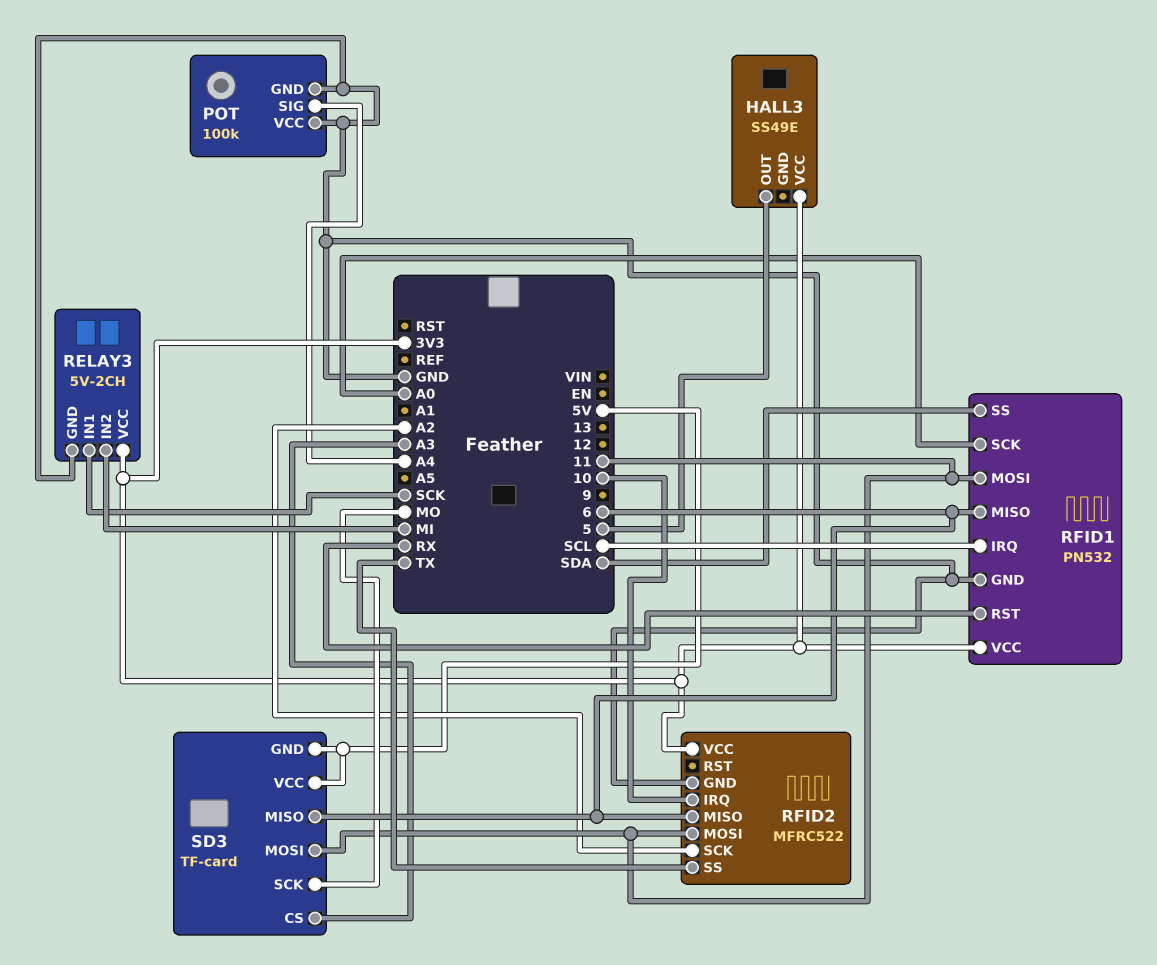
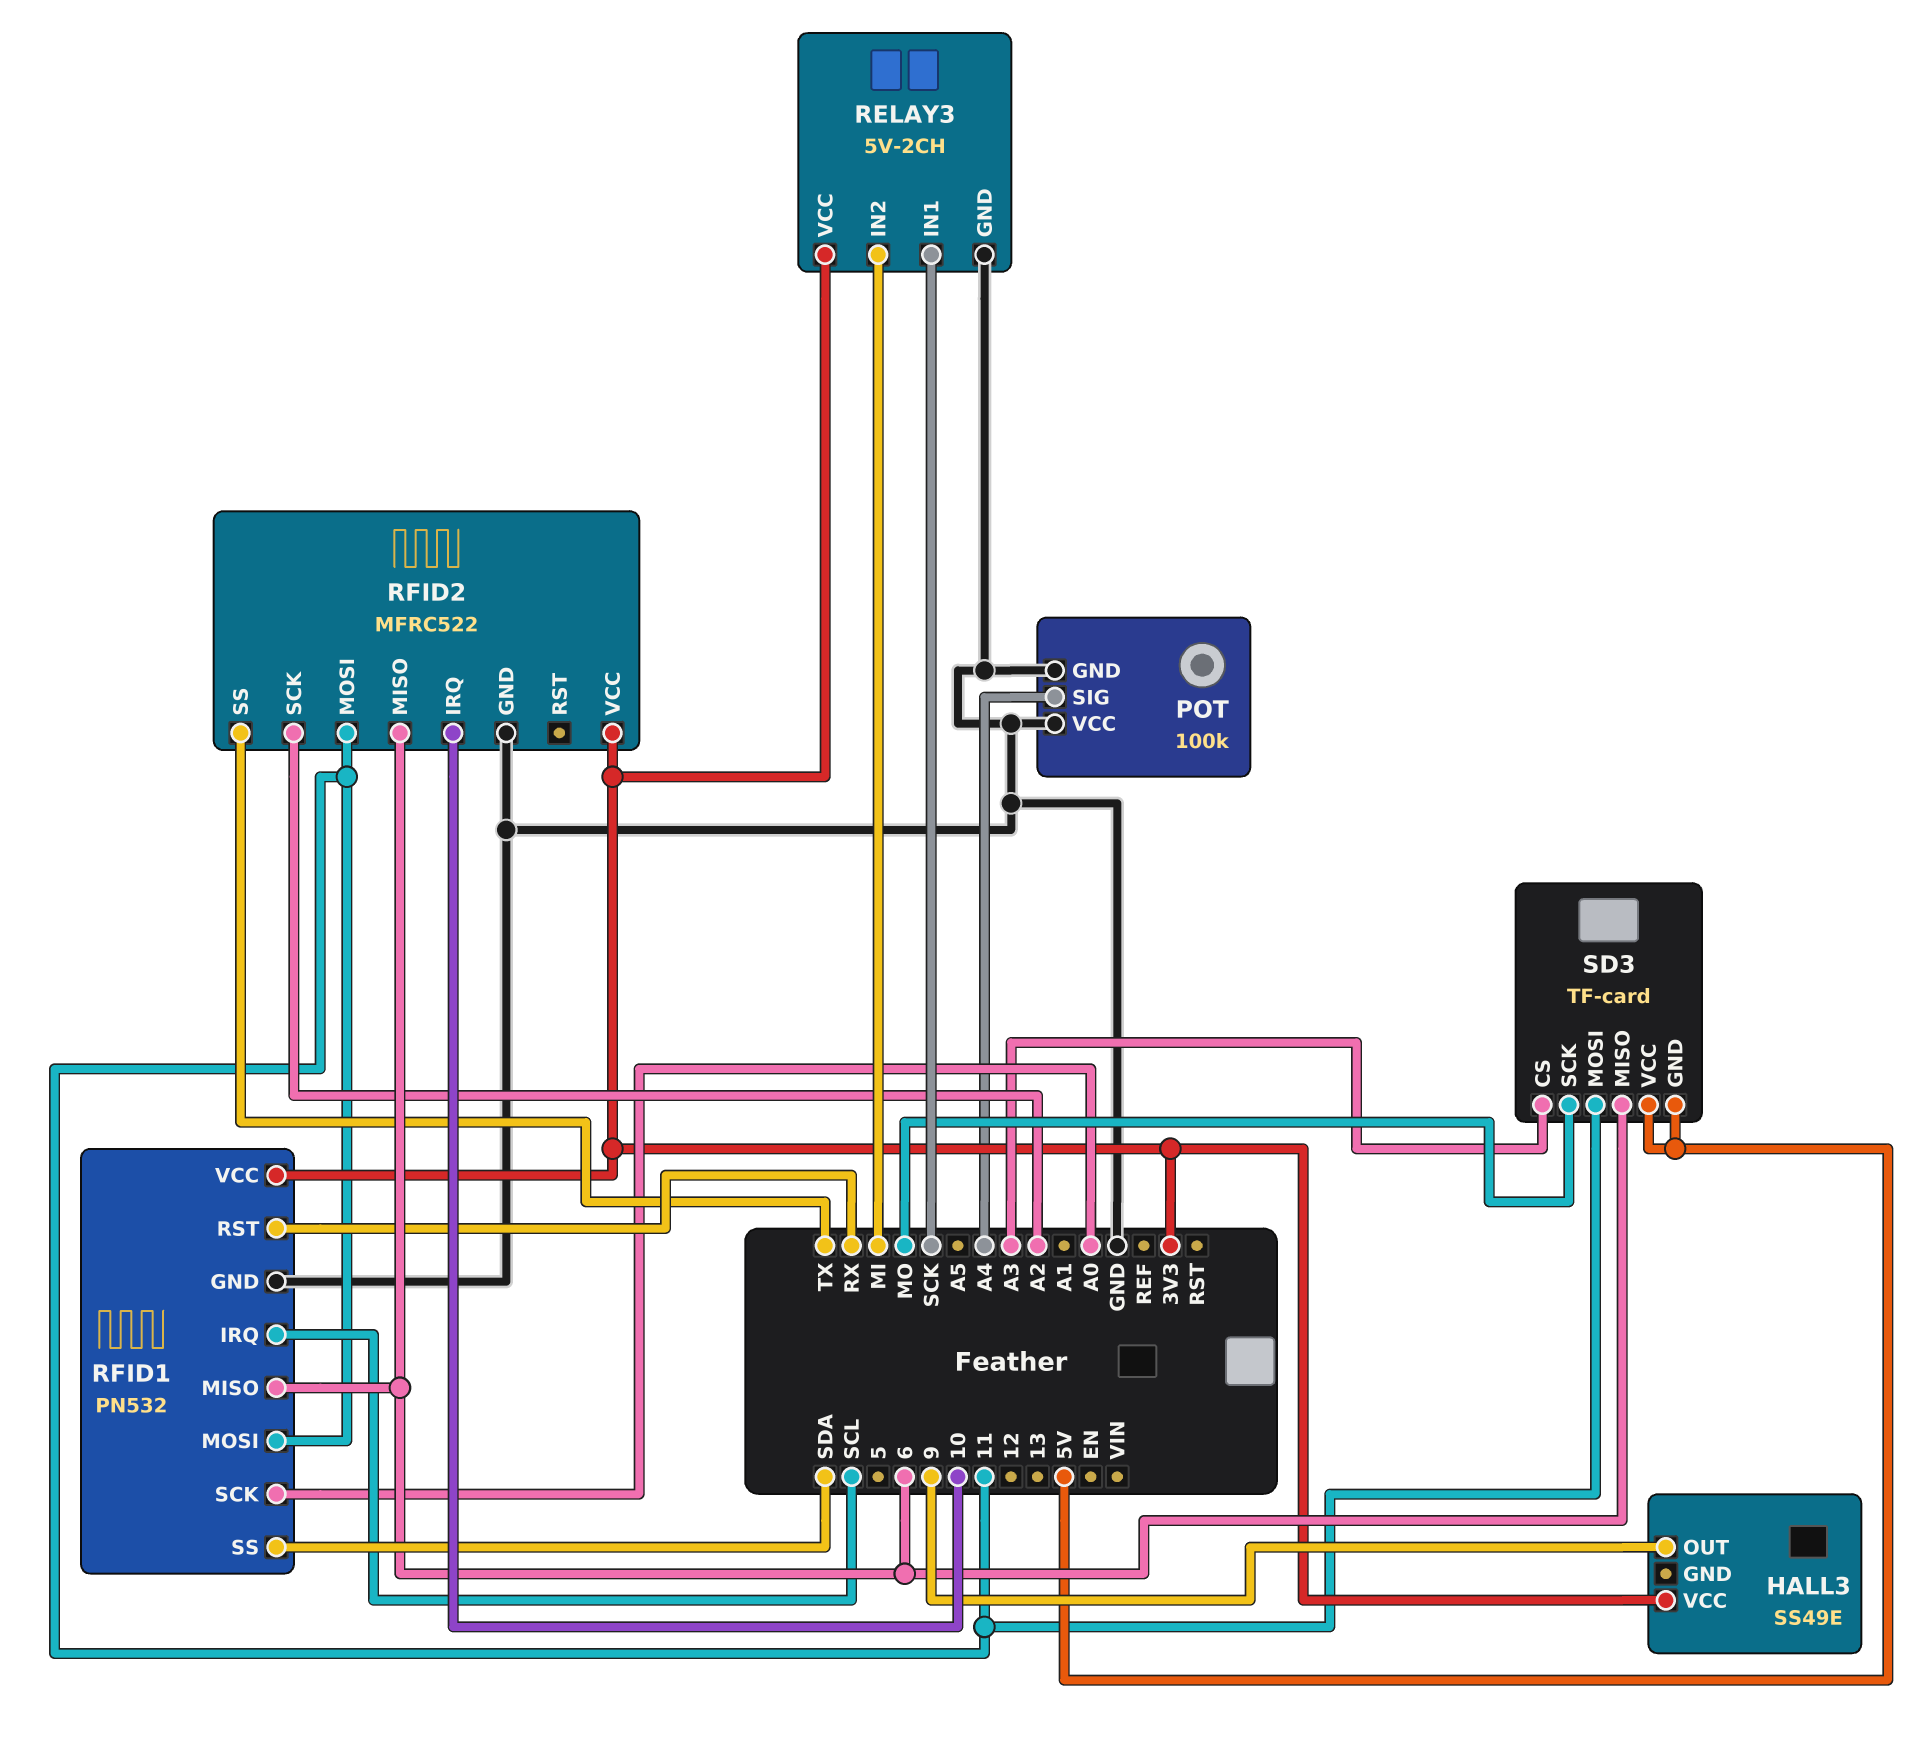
HALL3 pin OUT: 5 -> 9

